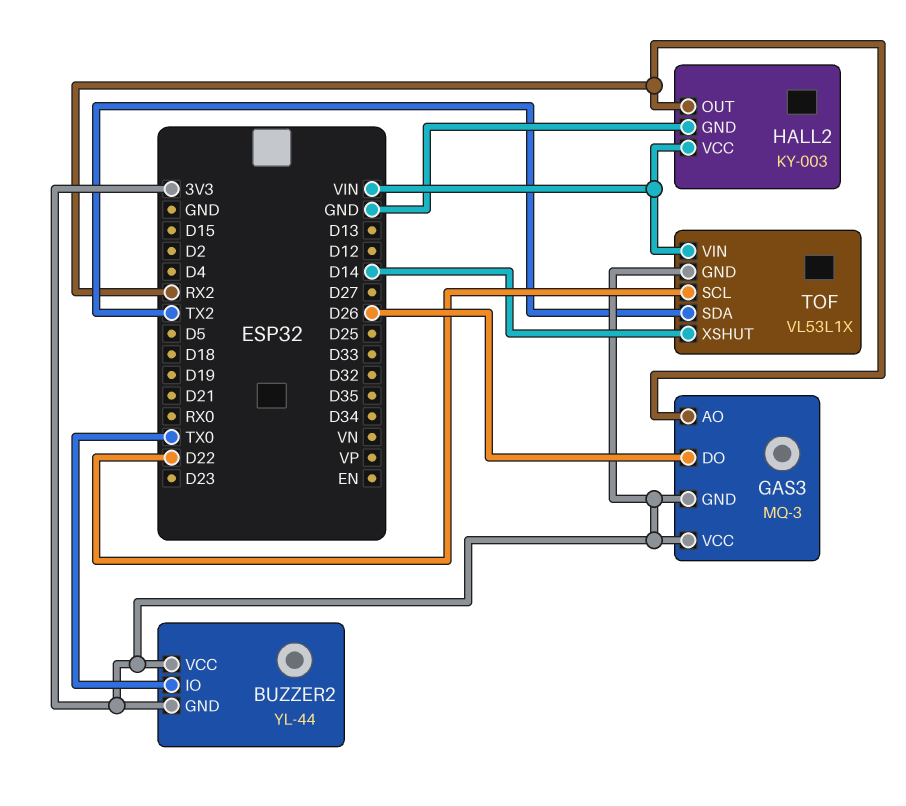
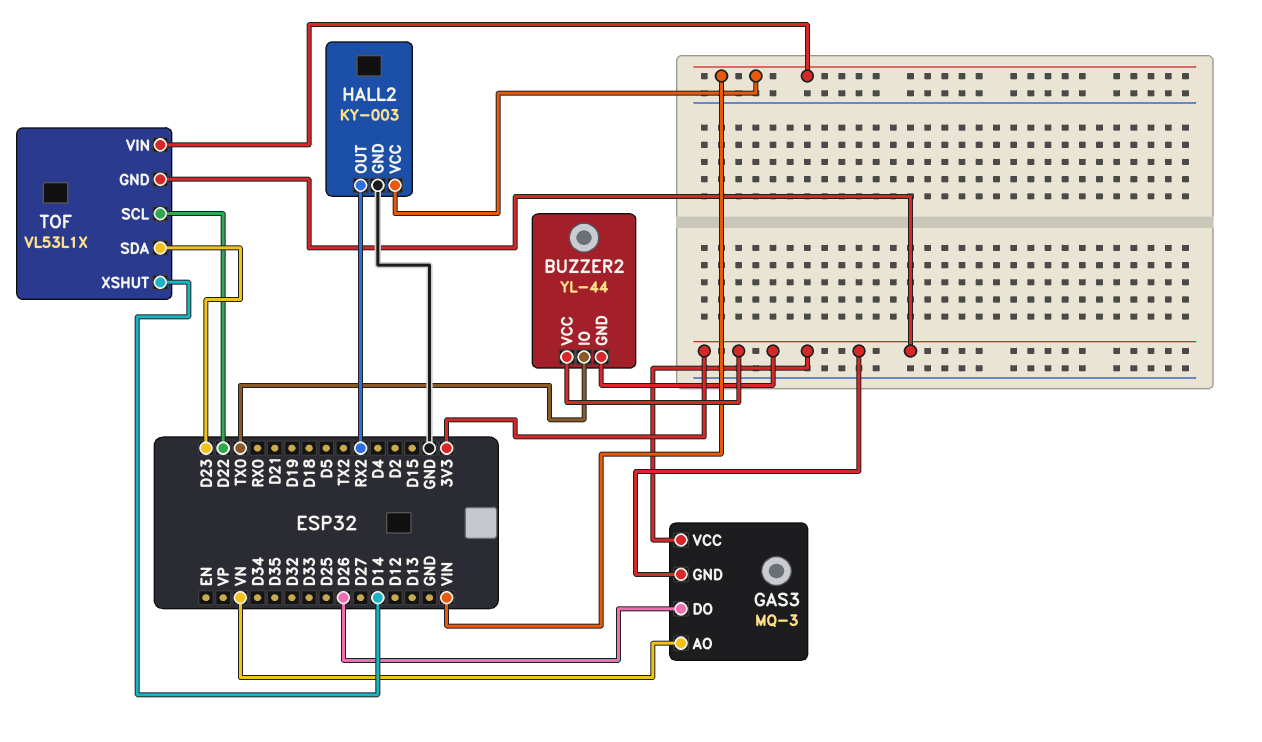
GAS3 pin AO: RX2 -> VN
TOF pin SDA: TX2 -> D23

